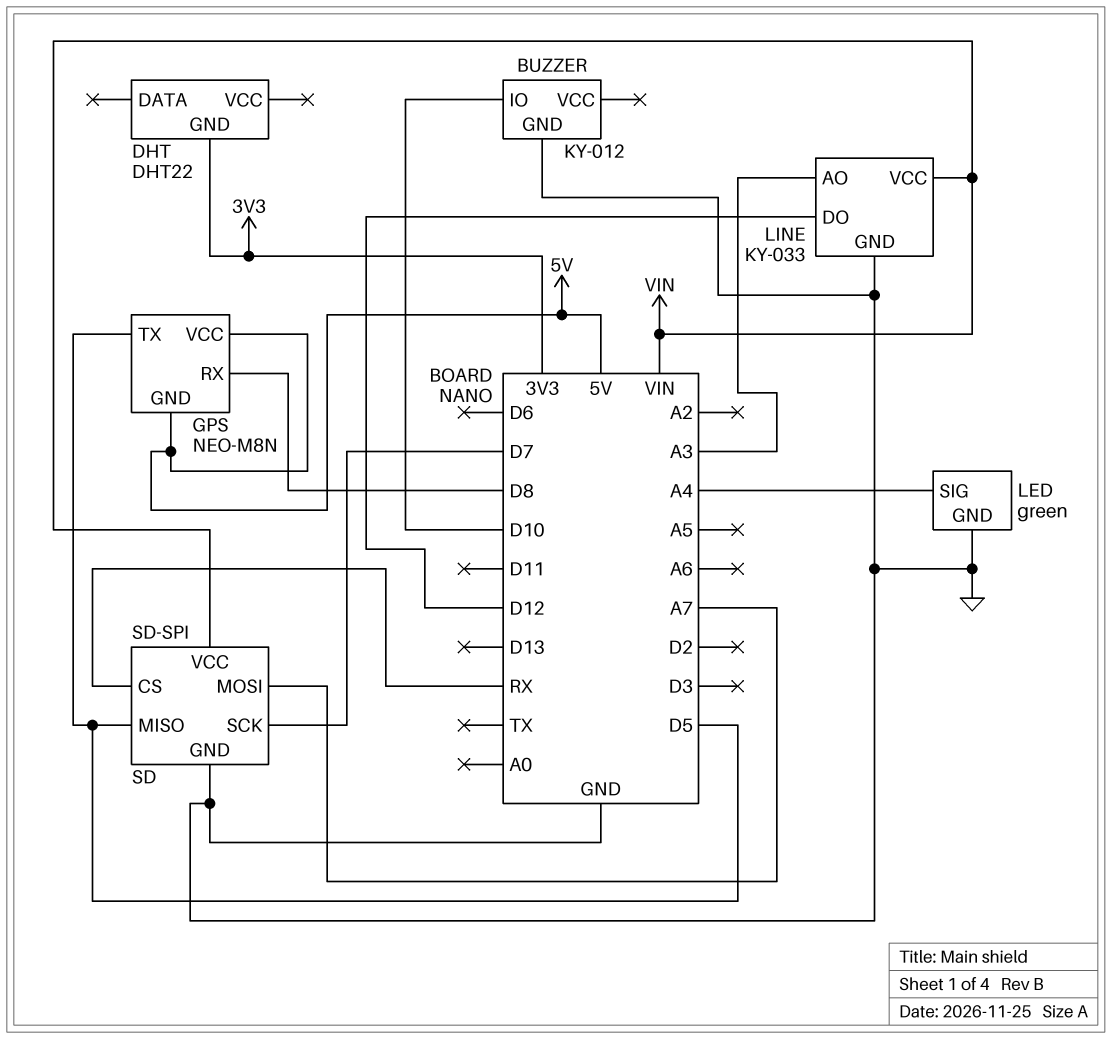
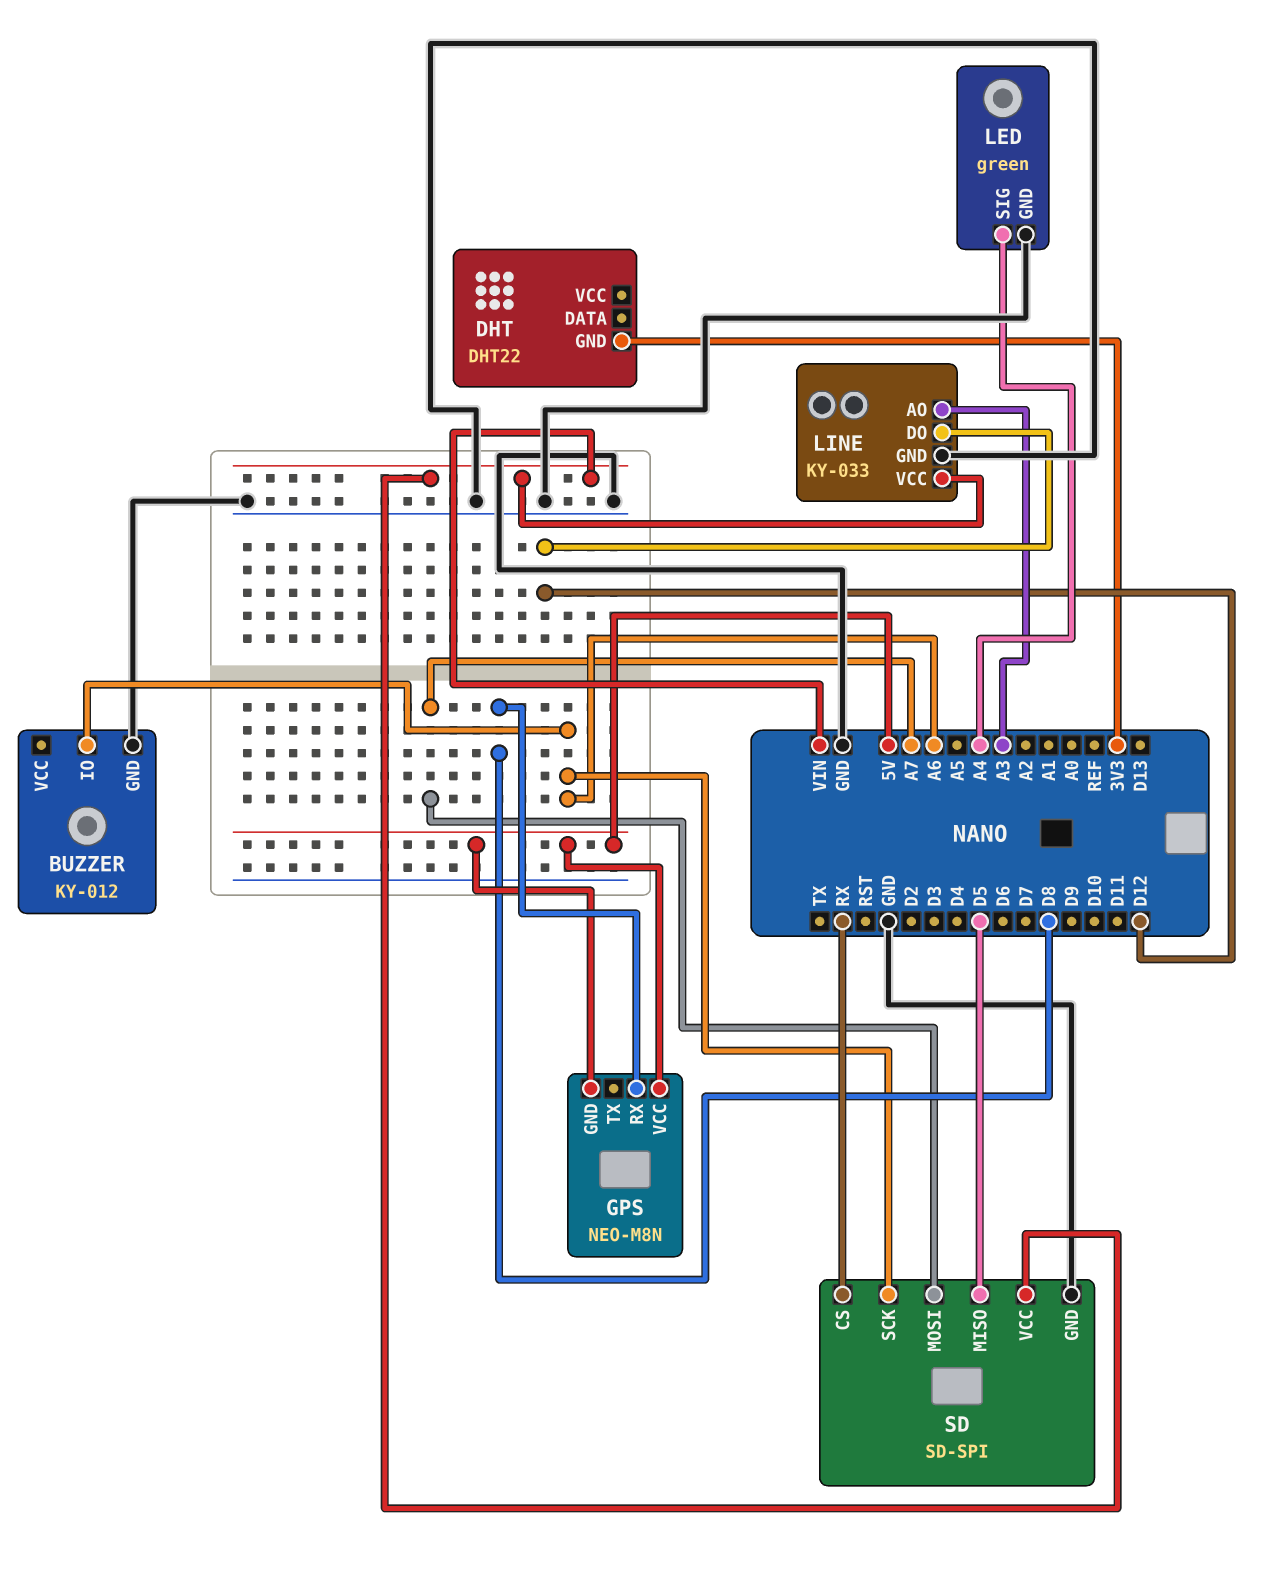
BUZZER pin IO: D10 -> A6
GPS pin TX: D5 -> none
SD pin SCK: D7 -> A6

